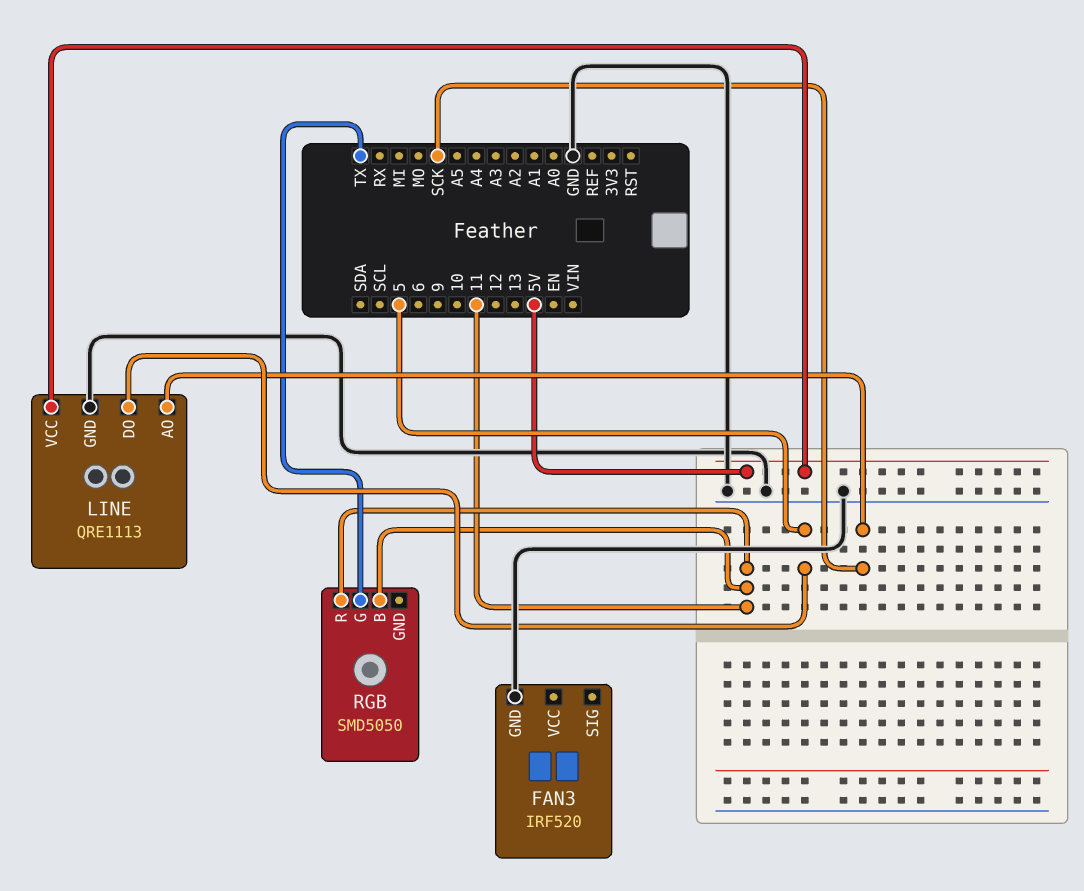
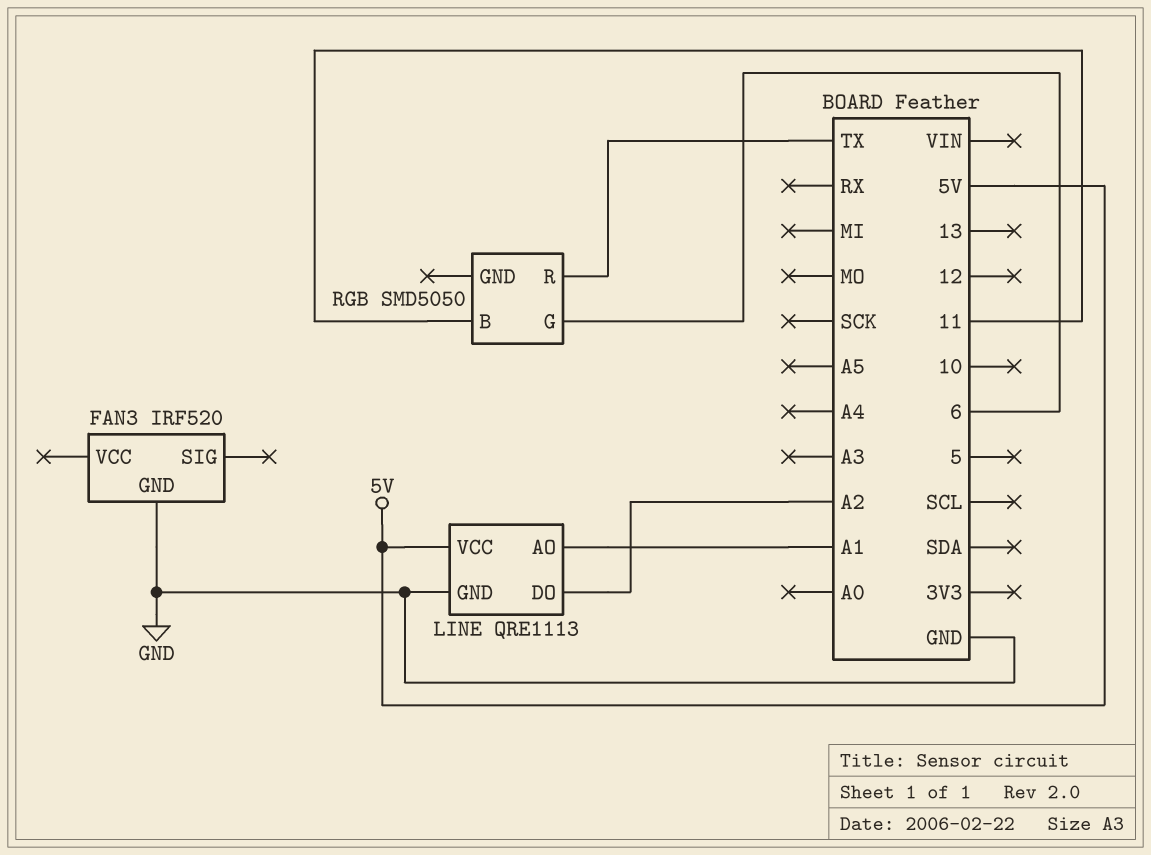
LINE pin AO: SCK -> A1
LINE pin DO: 5 -> A2
RGB pin G: TX -> 6
RGB pin R: 11 -> TX

